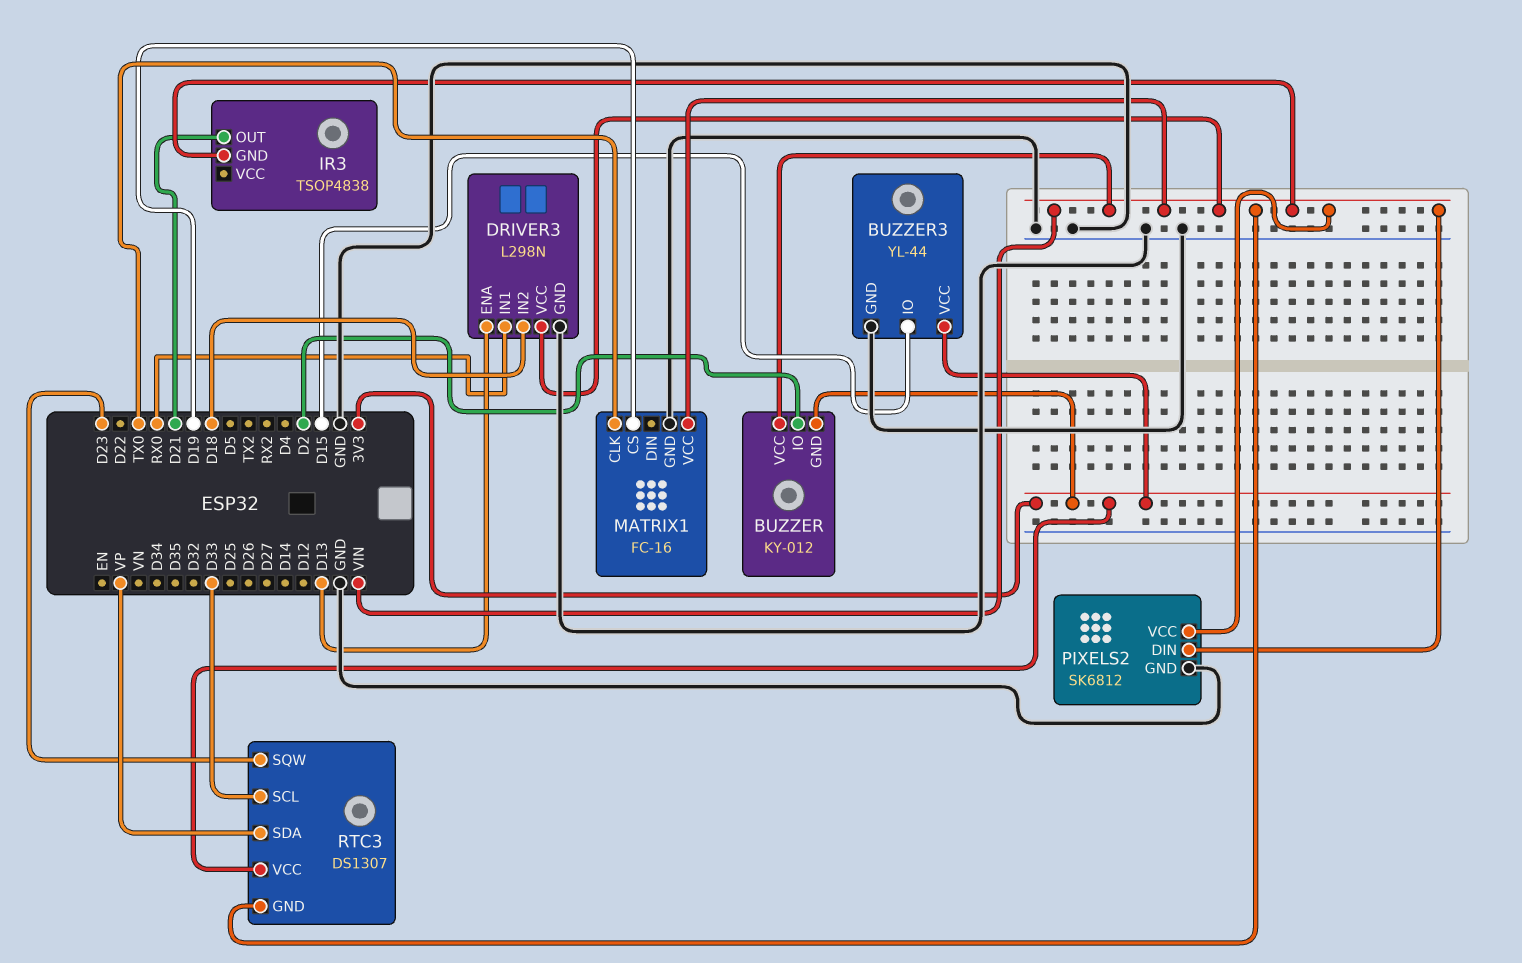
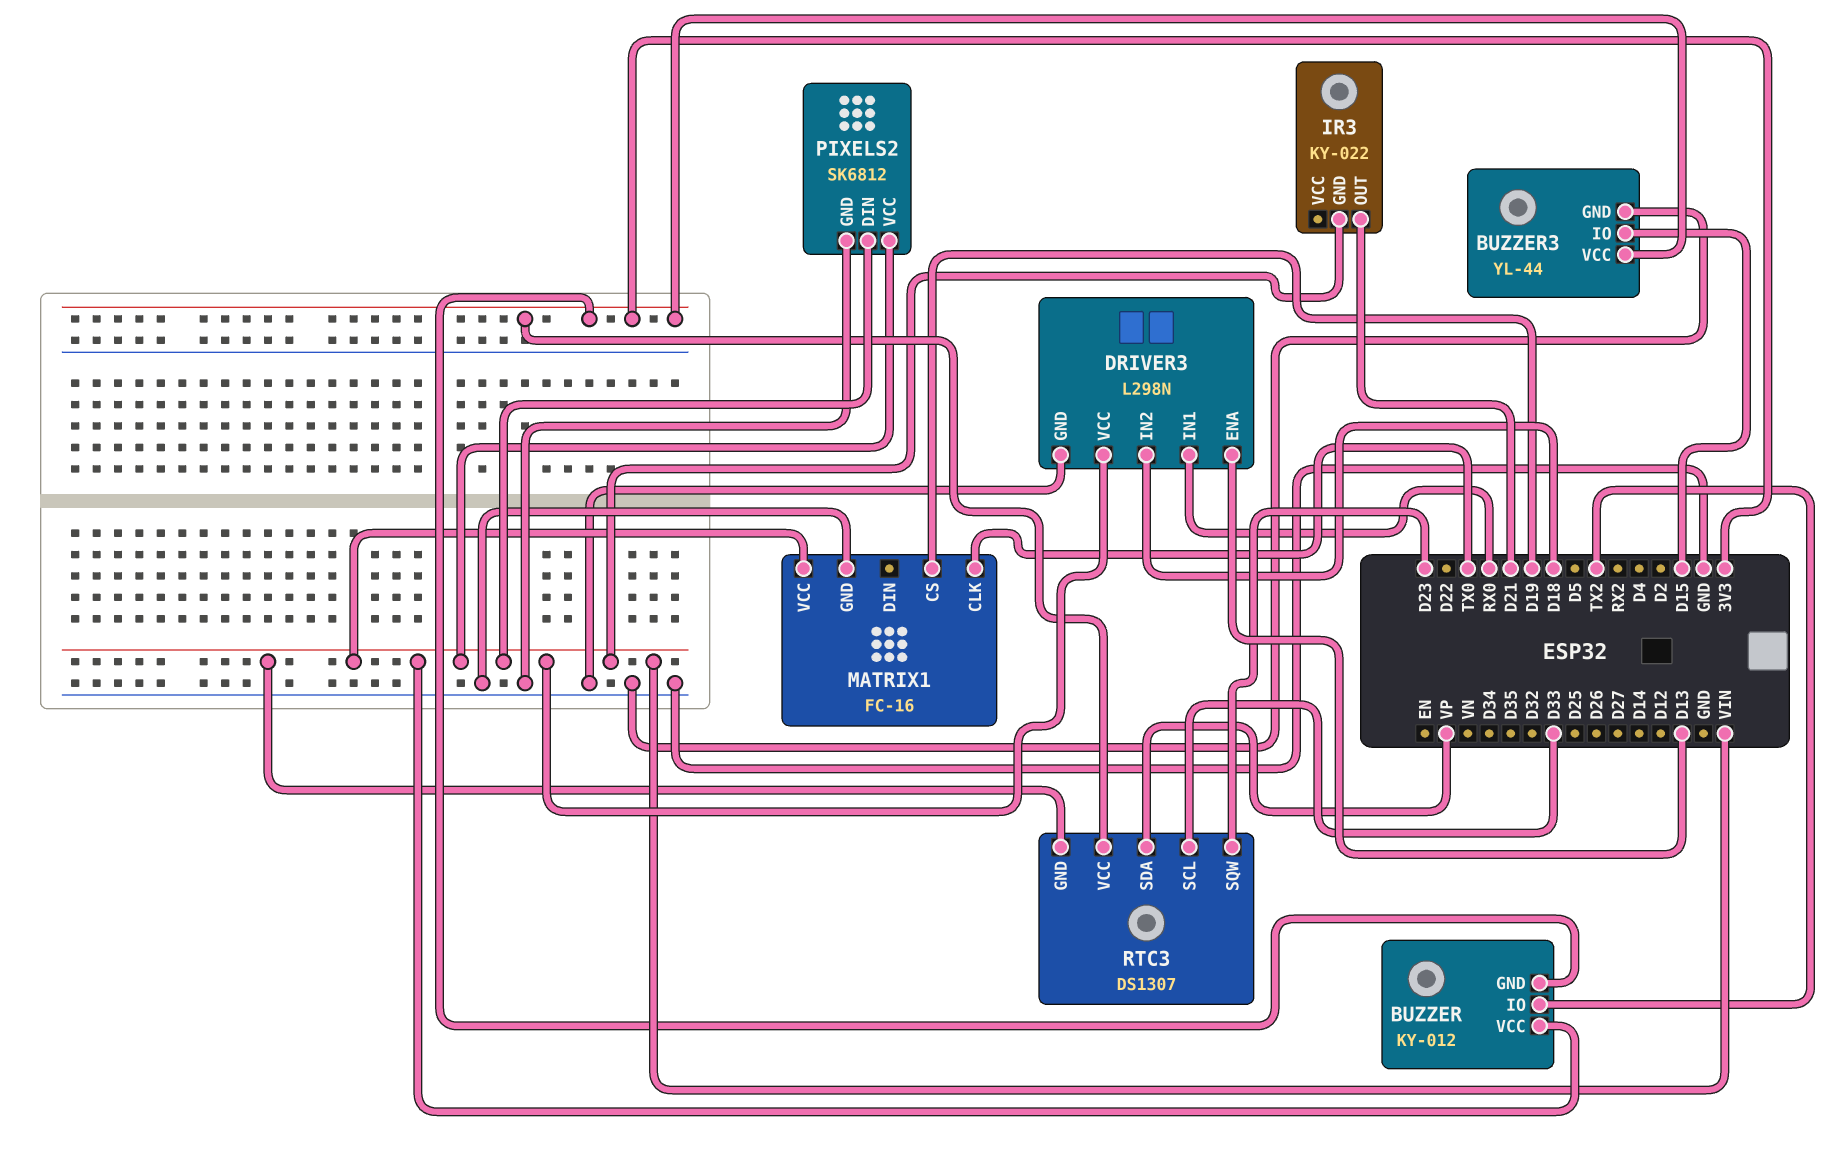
BUZZER pin IO: D2 -> TX2
IR3: TSOP4838 -> KY-022

